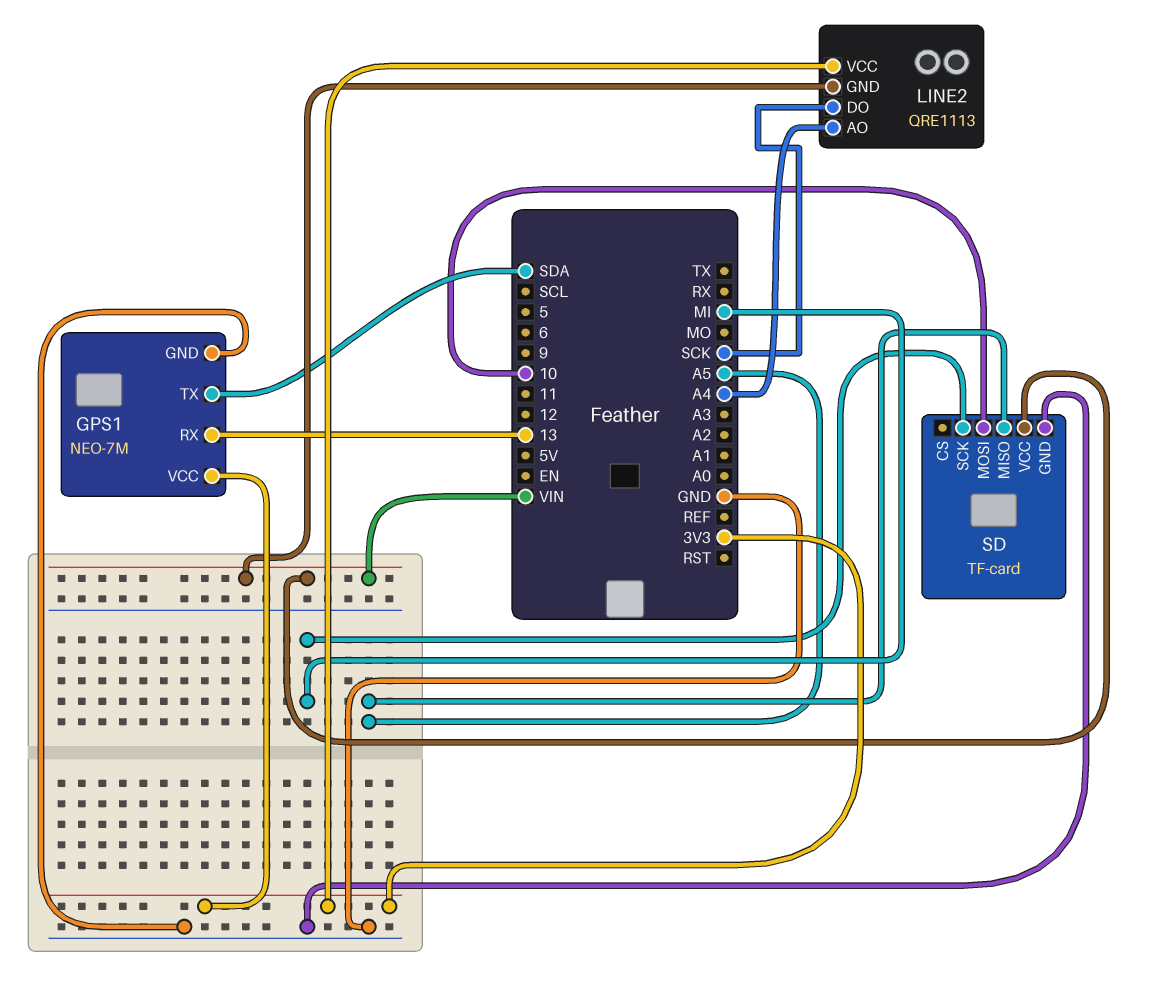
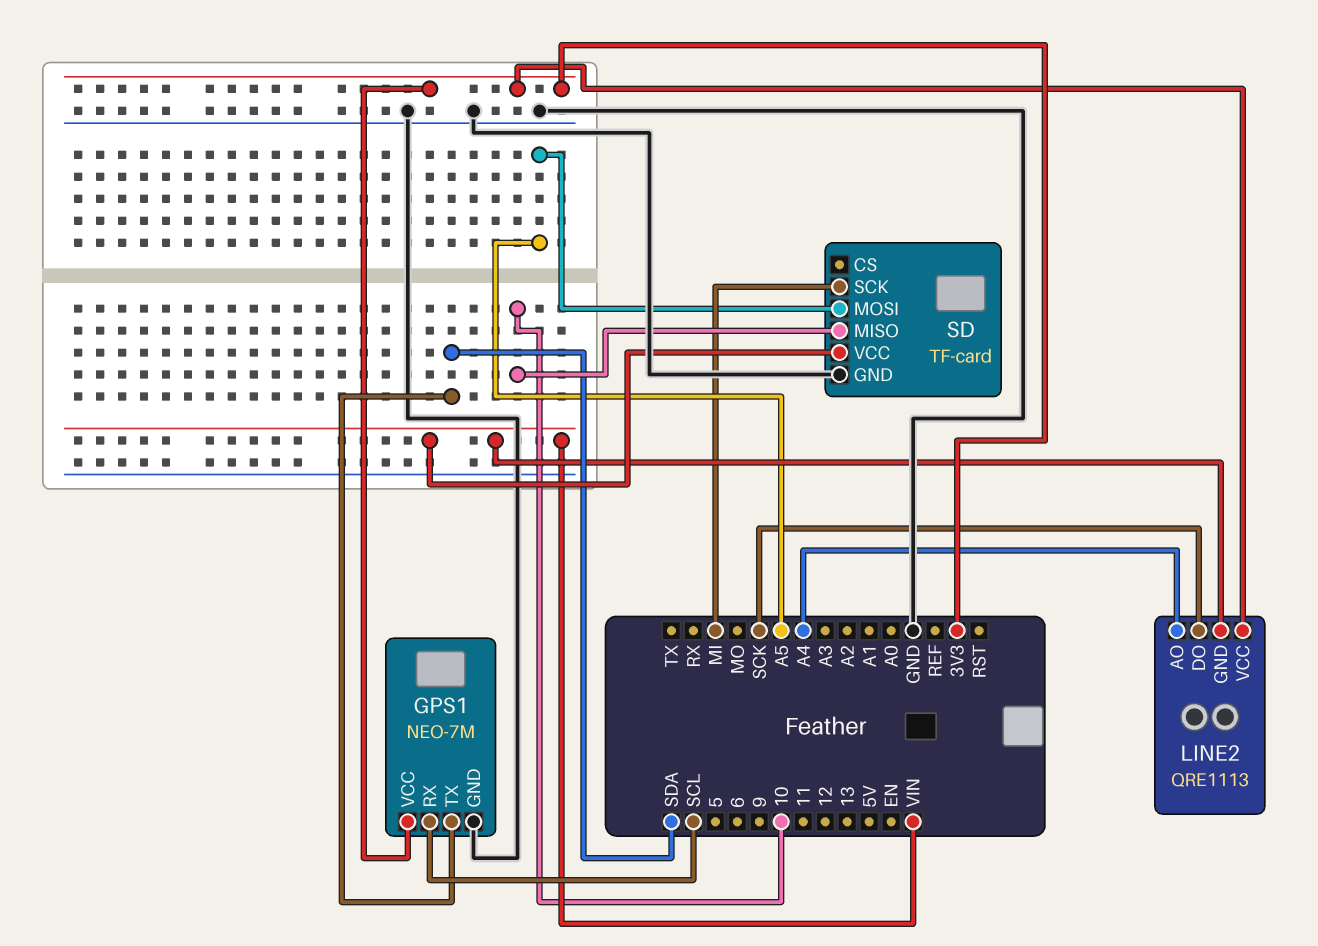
GPS1 pin RX: 13 -> SCL
SD pin MISO: A5 -> 10
SD pin MOSI: 10 -> A5

